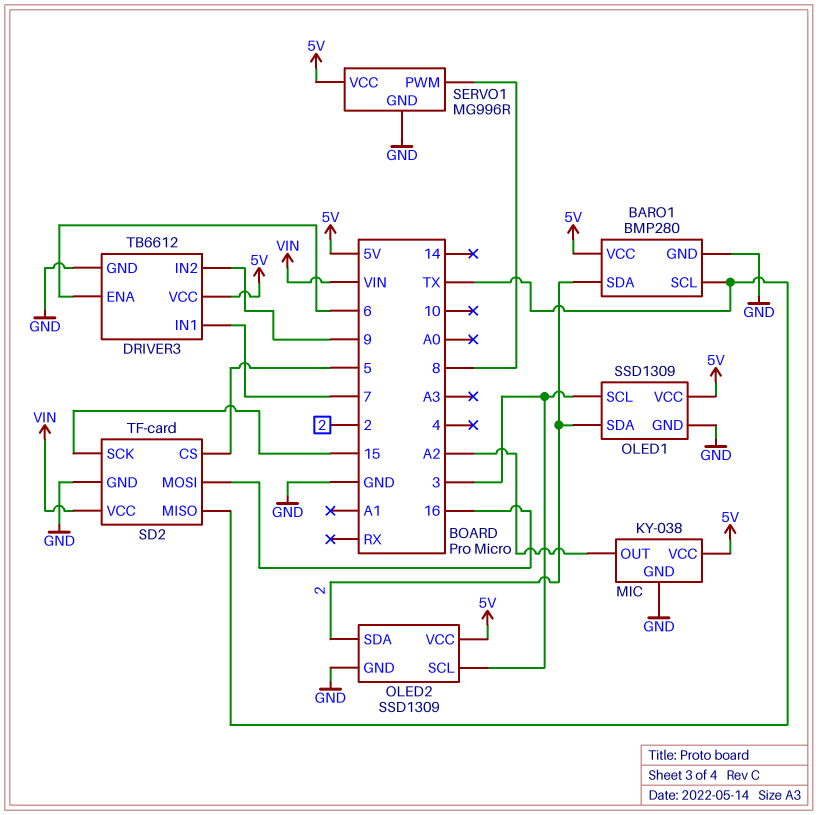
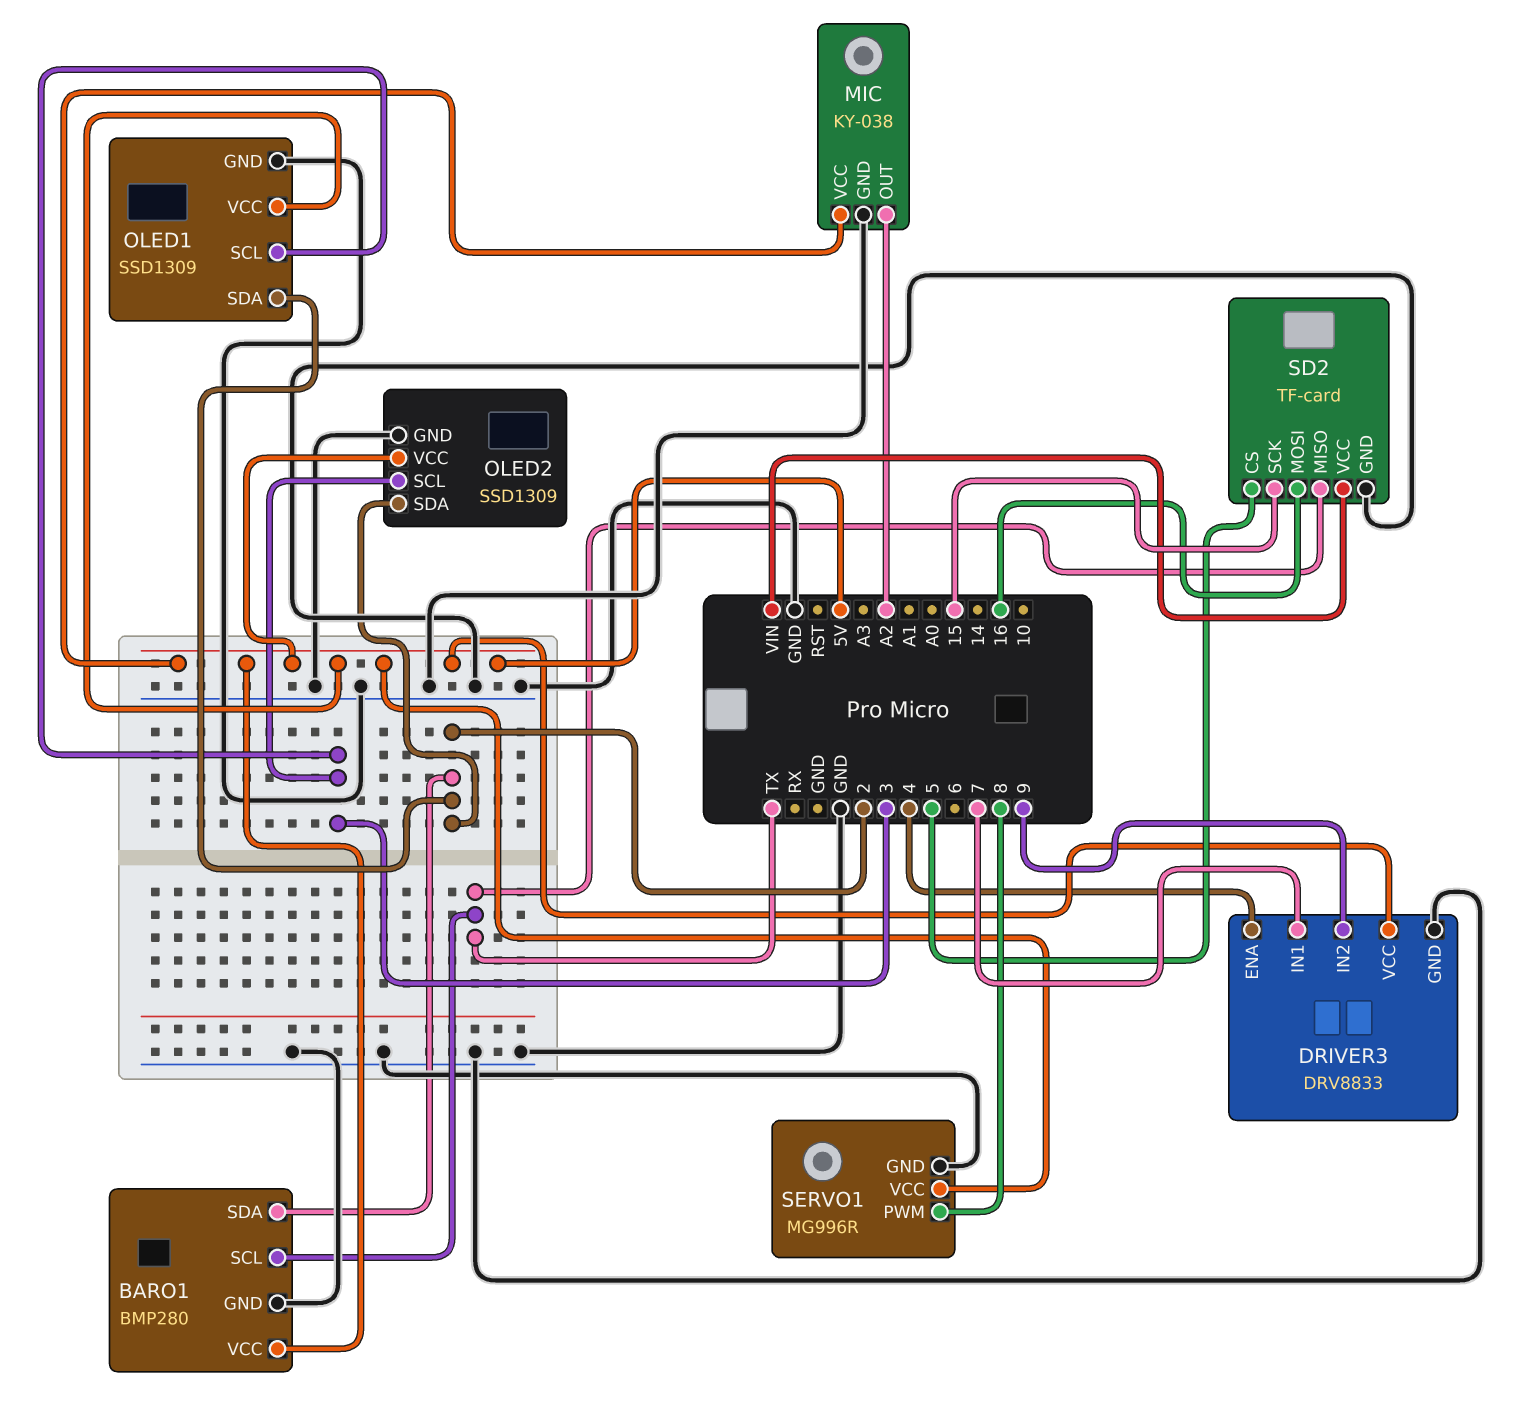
DRIVER3: TB6612 -> DRV8833
DRIVER3 pin ENA: 6 -> 4

